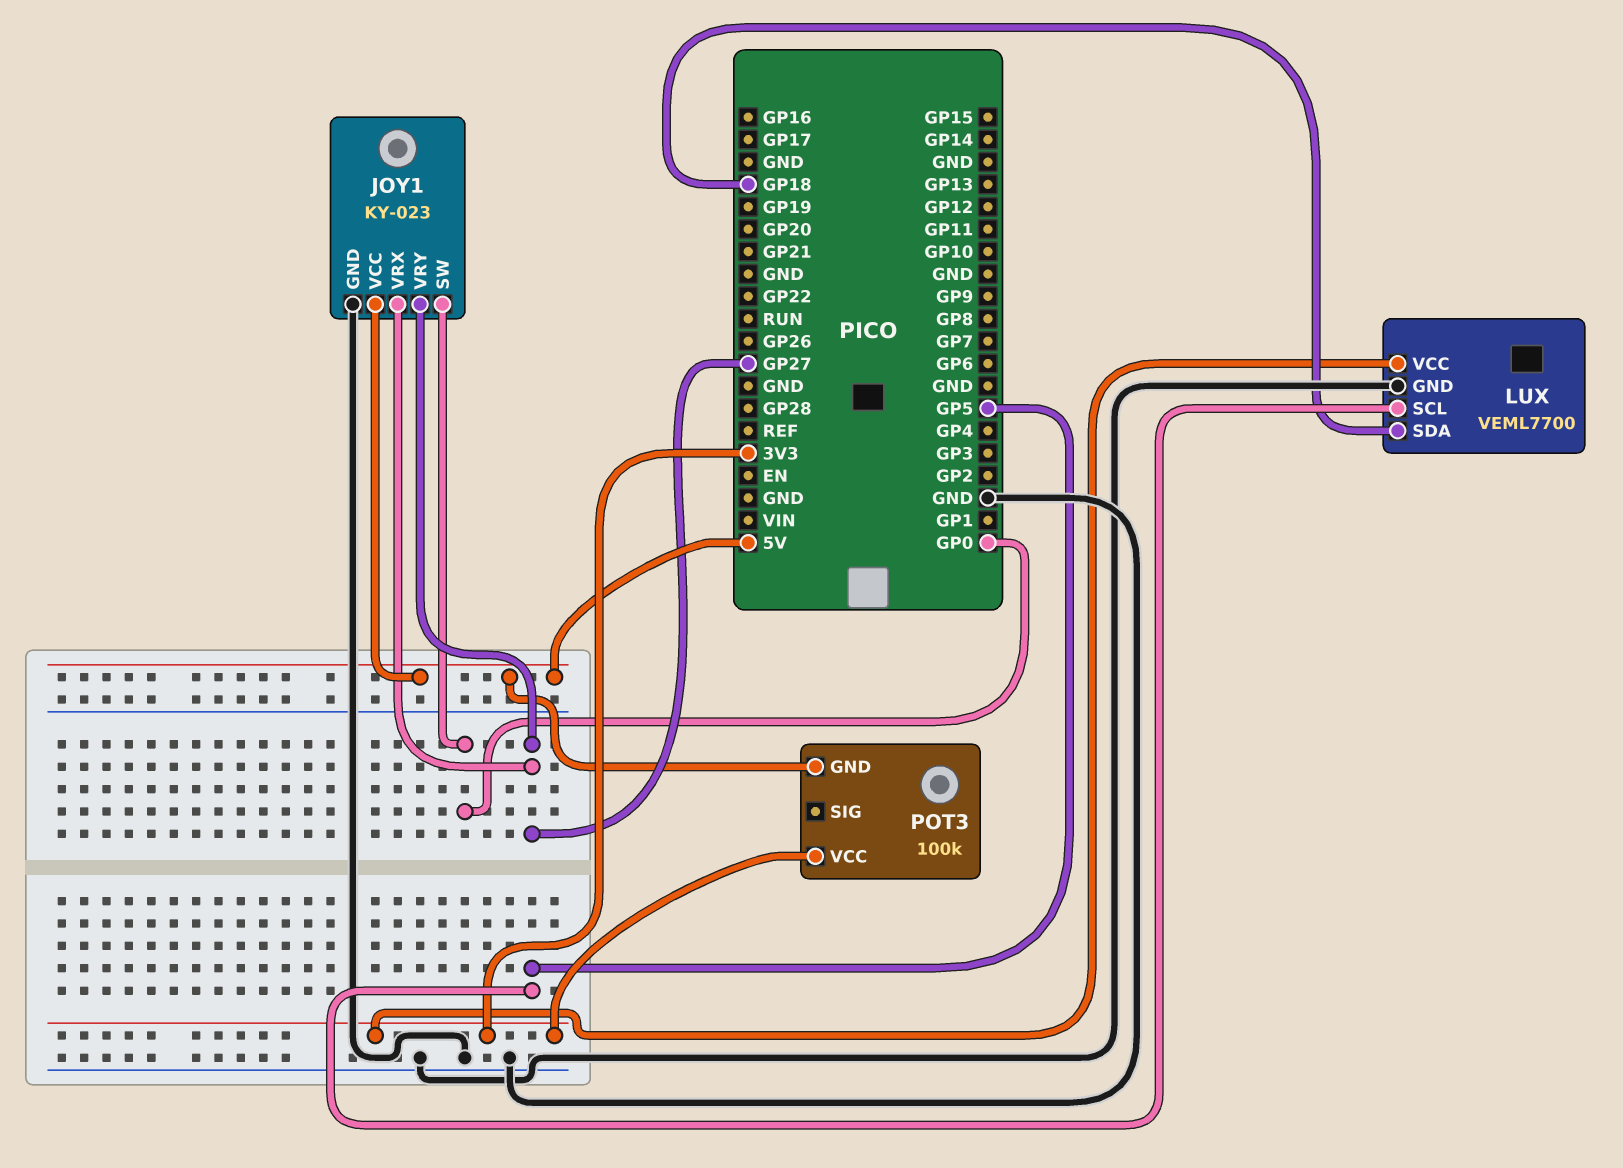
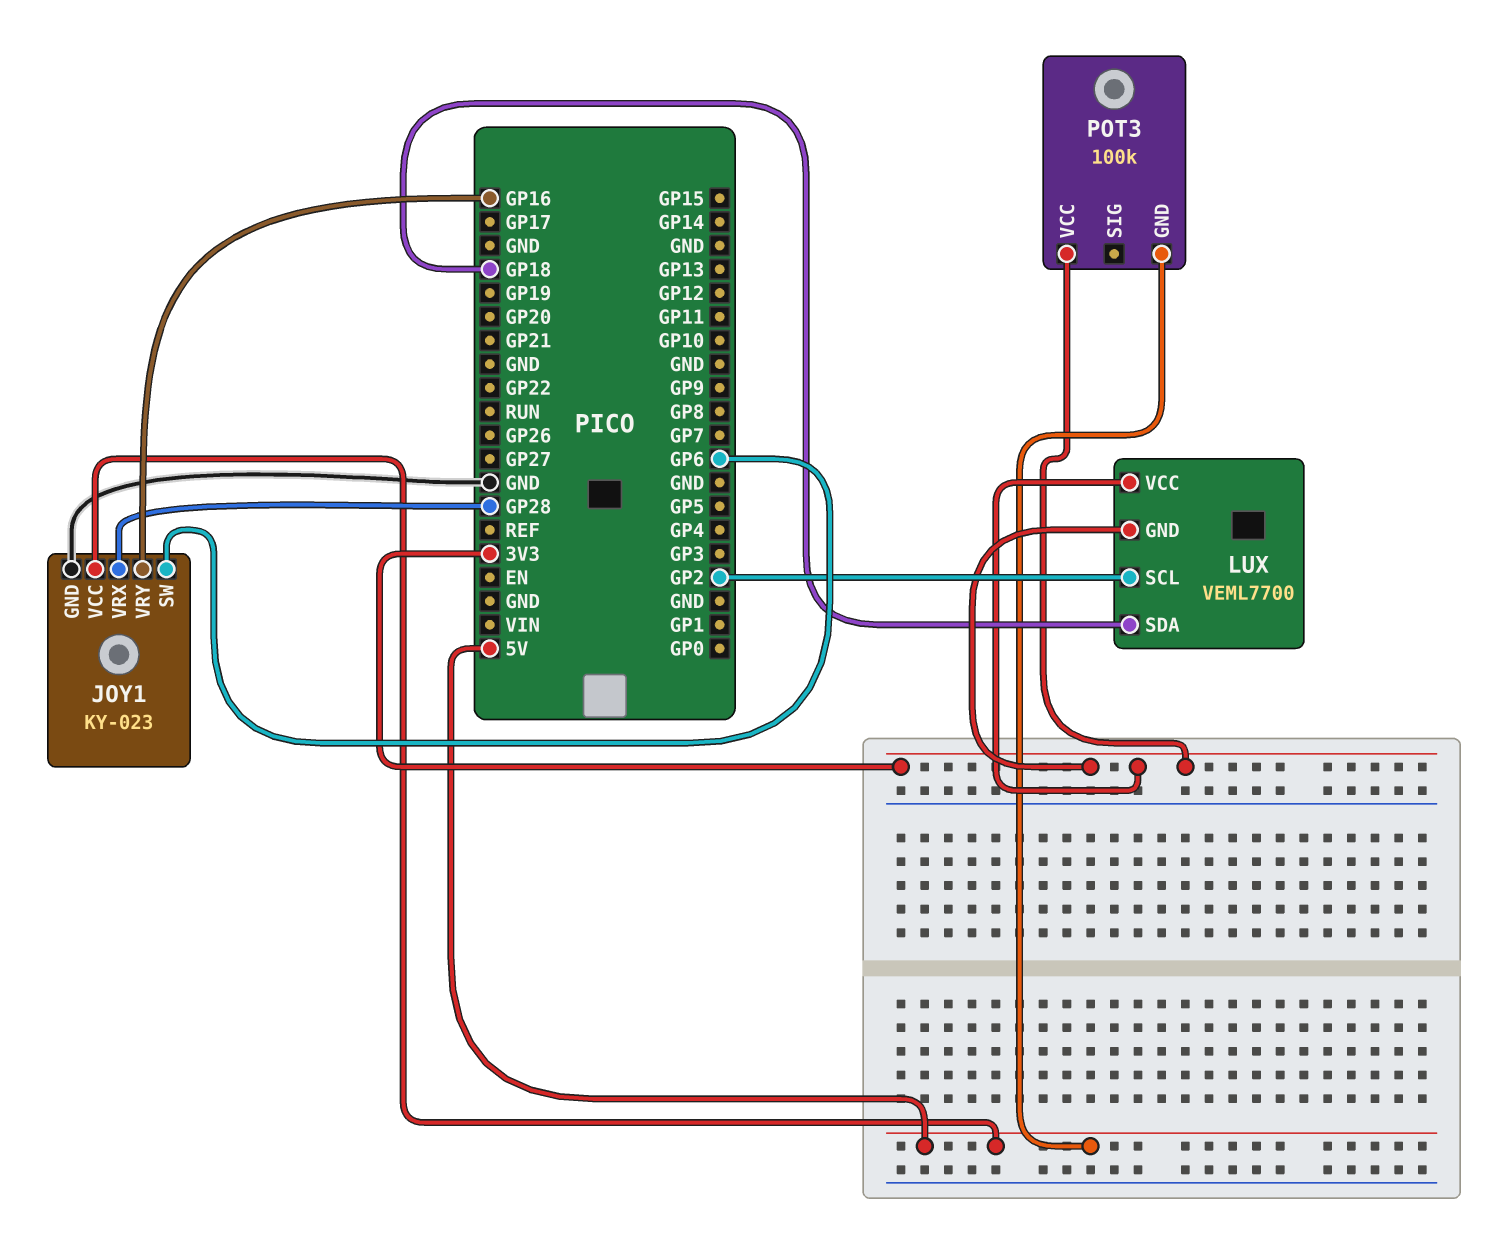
JOY1 pin SW: GP0 -> GP6
JOY1 pin VRX: GP27 -> GP28
JOY1 pin VRY: GP27 -> GP16
LUX pin GND: GND -> 3V3
LUX pin SCL: GP5 -> GP2

